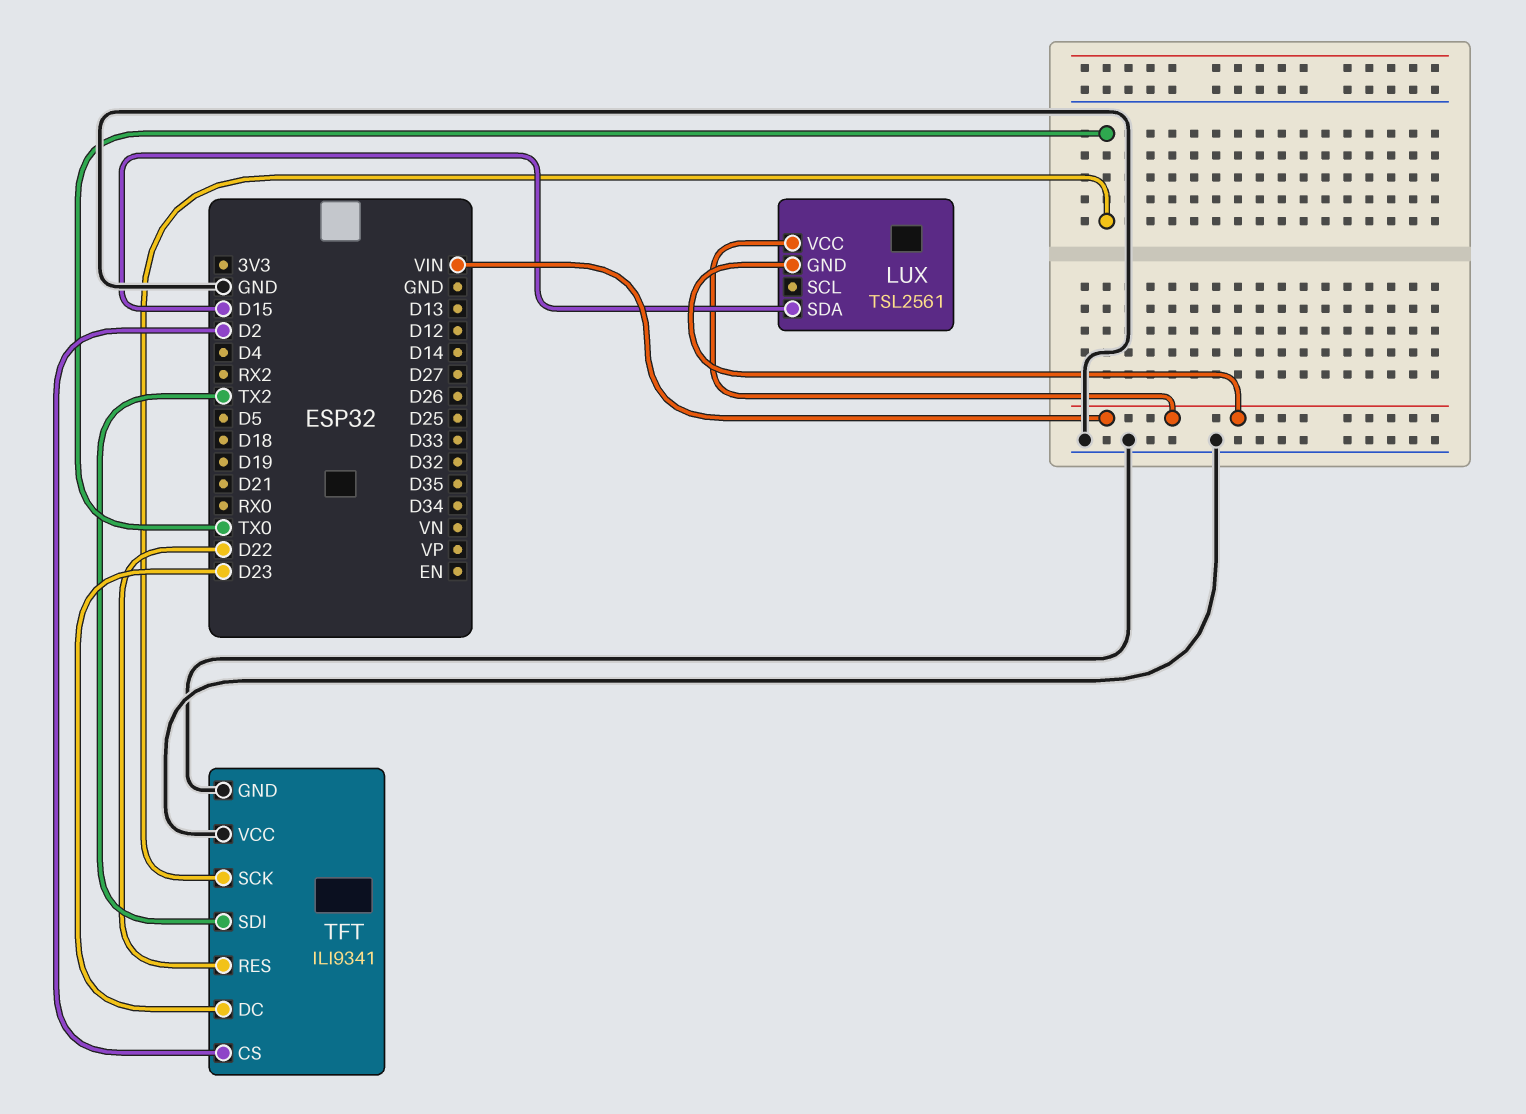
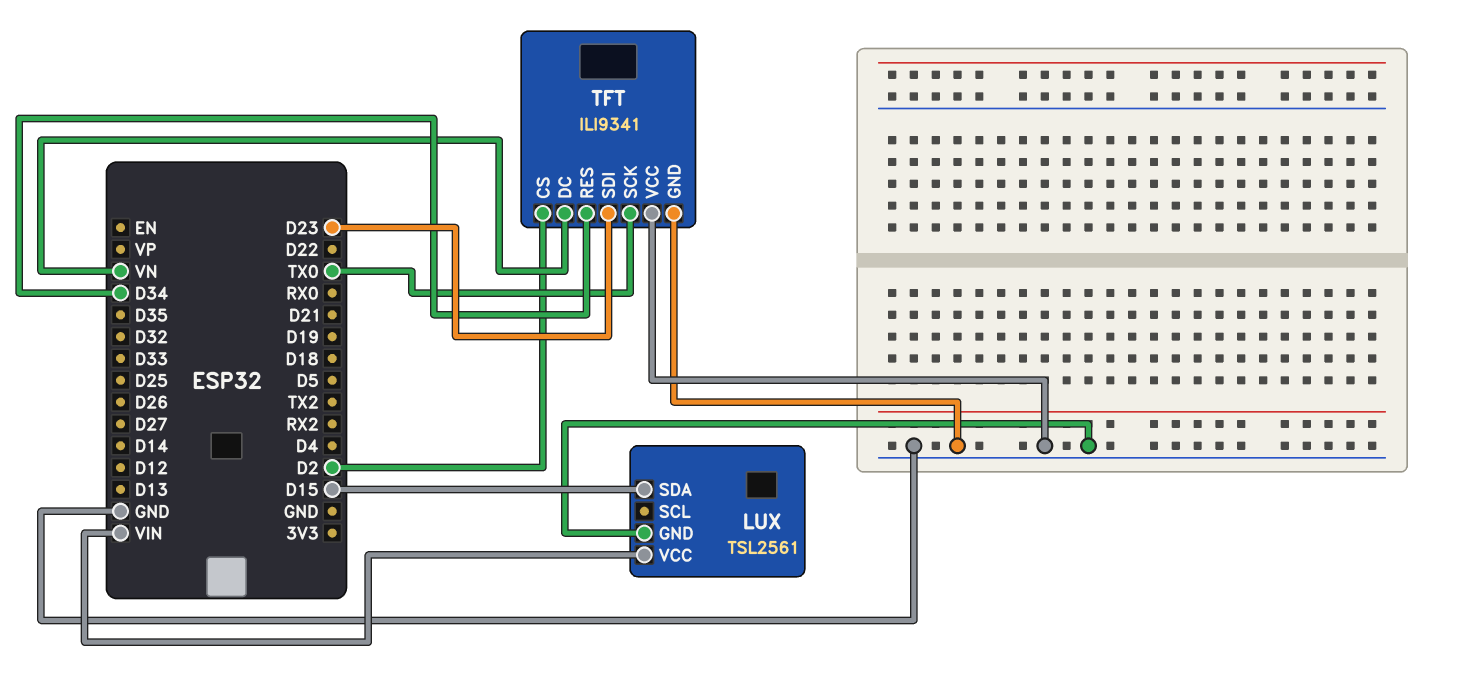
LUX pin GND: VIN -> GND
TFT pin DC: D23 -> VN
TFT pin RES: D22 -> D34
TFT pin SDI: TX2 -> D23

